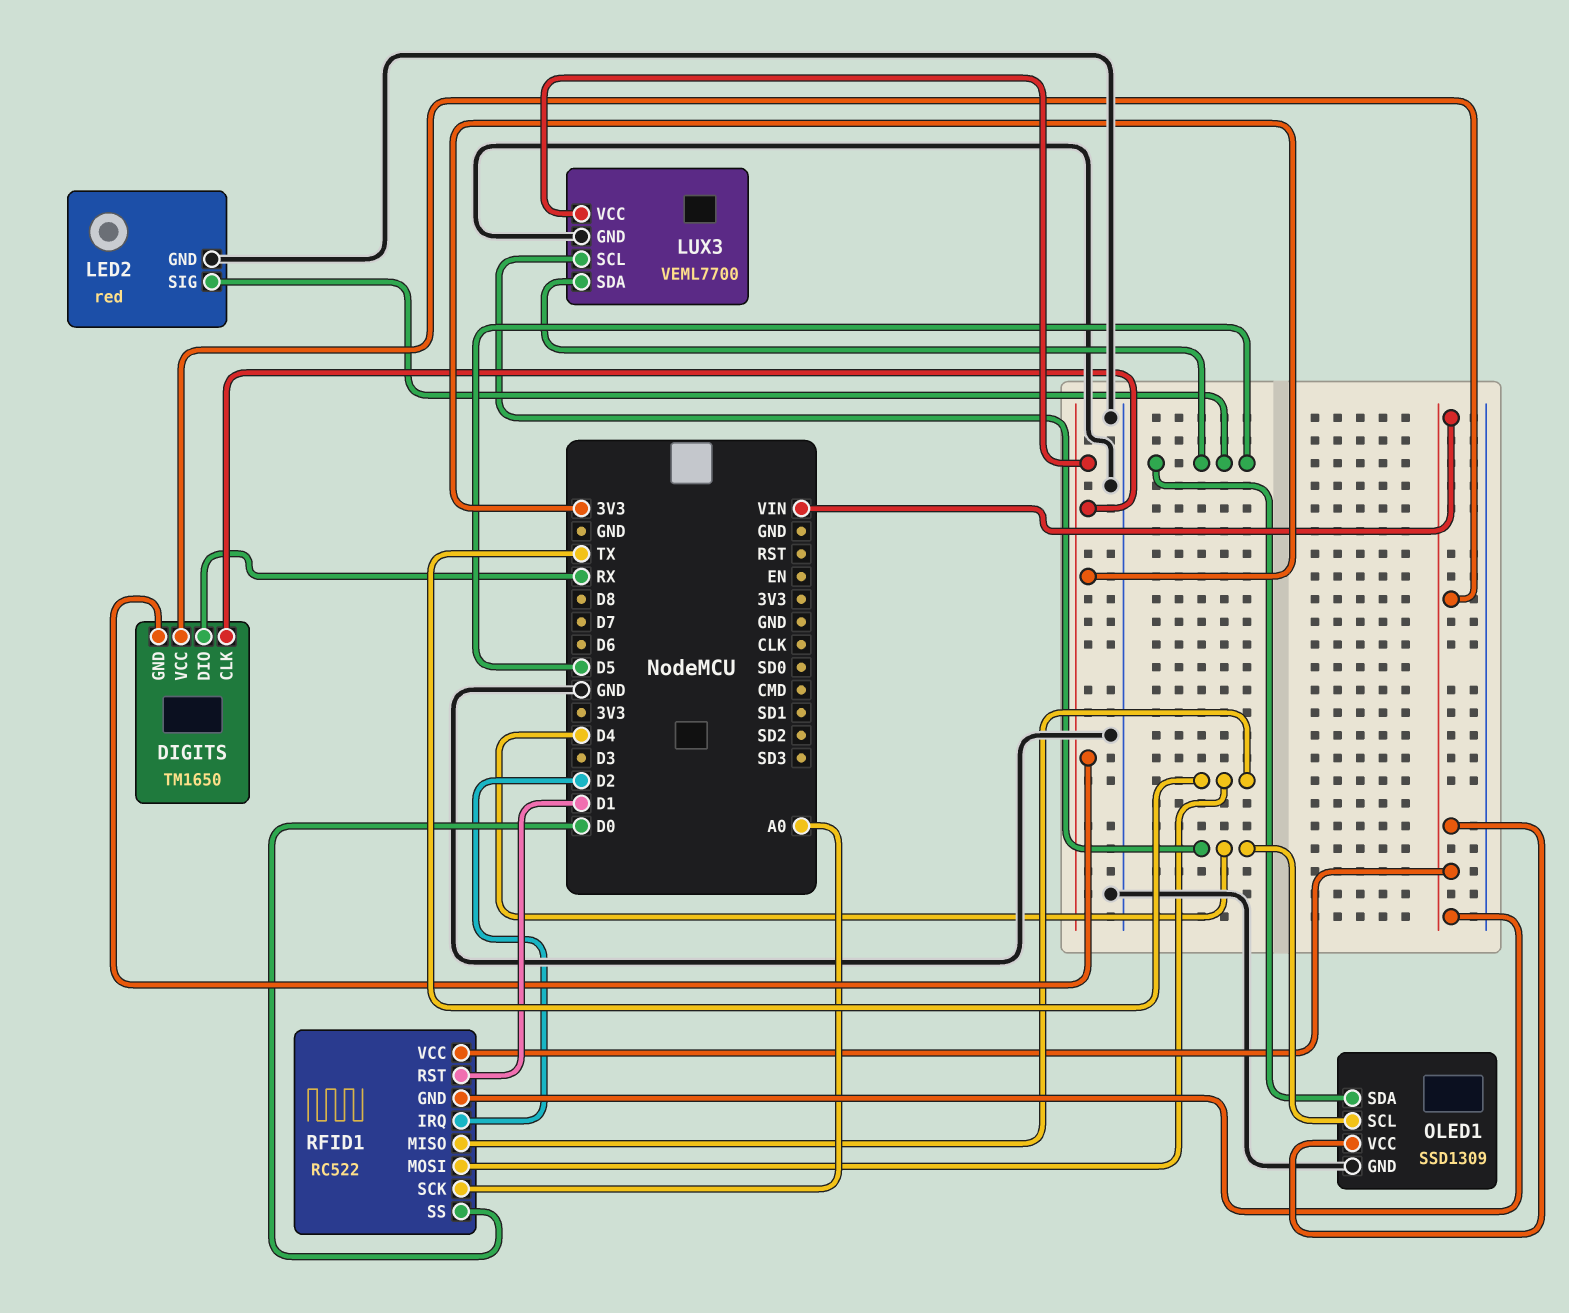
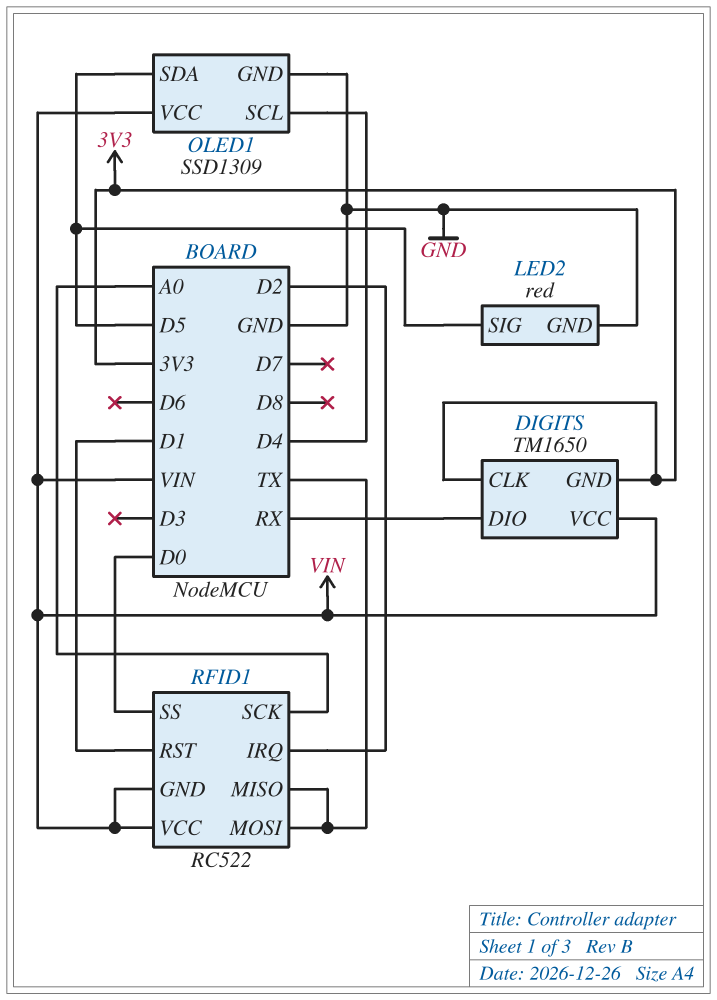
LUX3: VEML7700 -> none
LUX3 pin GND: GND -> none
LUX3 pin SCL: D4 -> none
LUX3 pin SDA: D5 -> none
LUX3 pin VCC: 3V3 -> none

